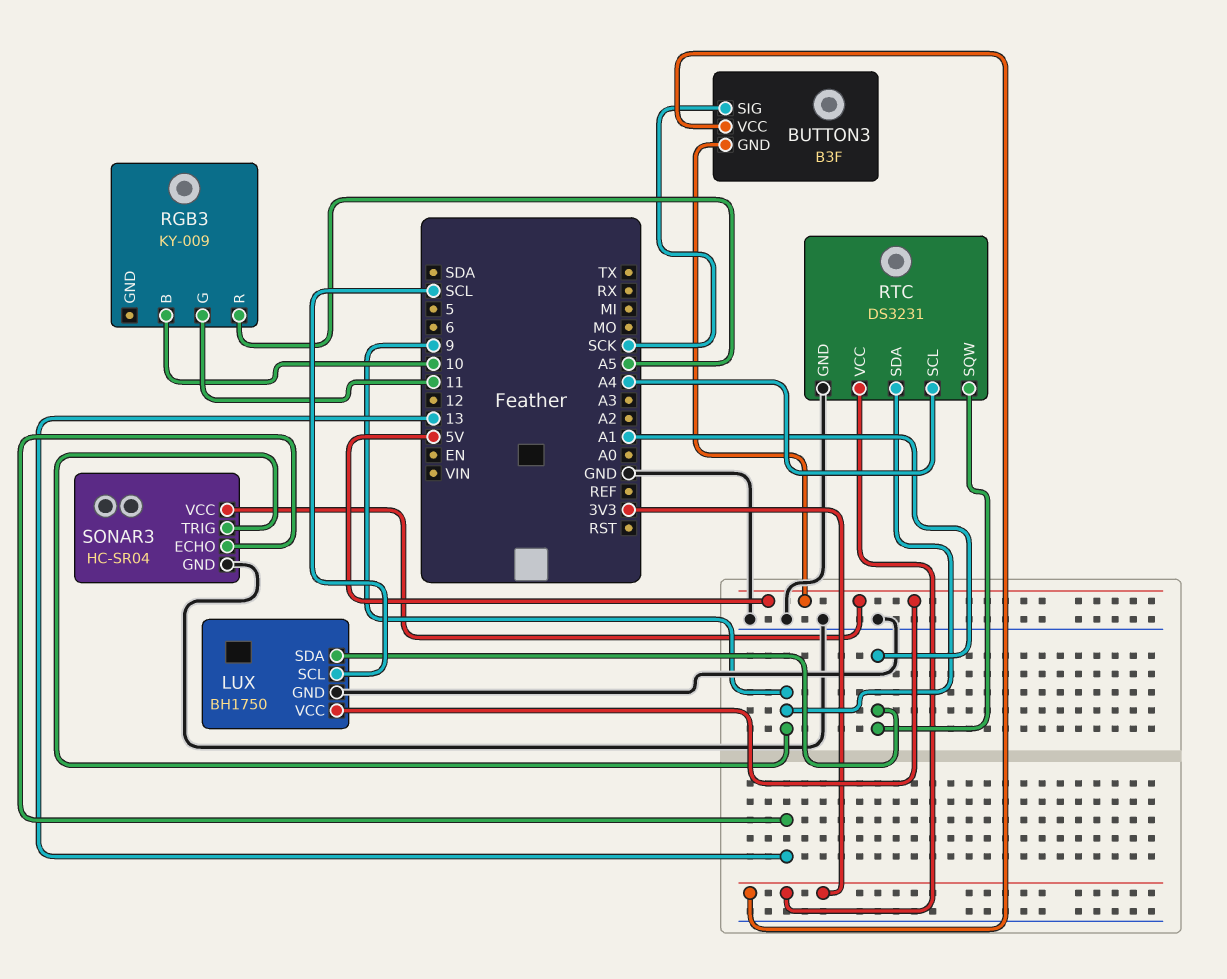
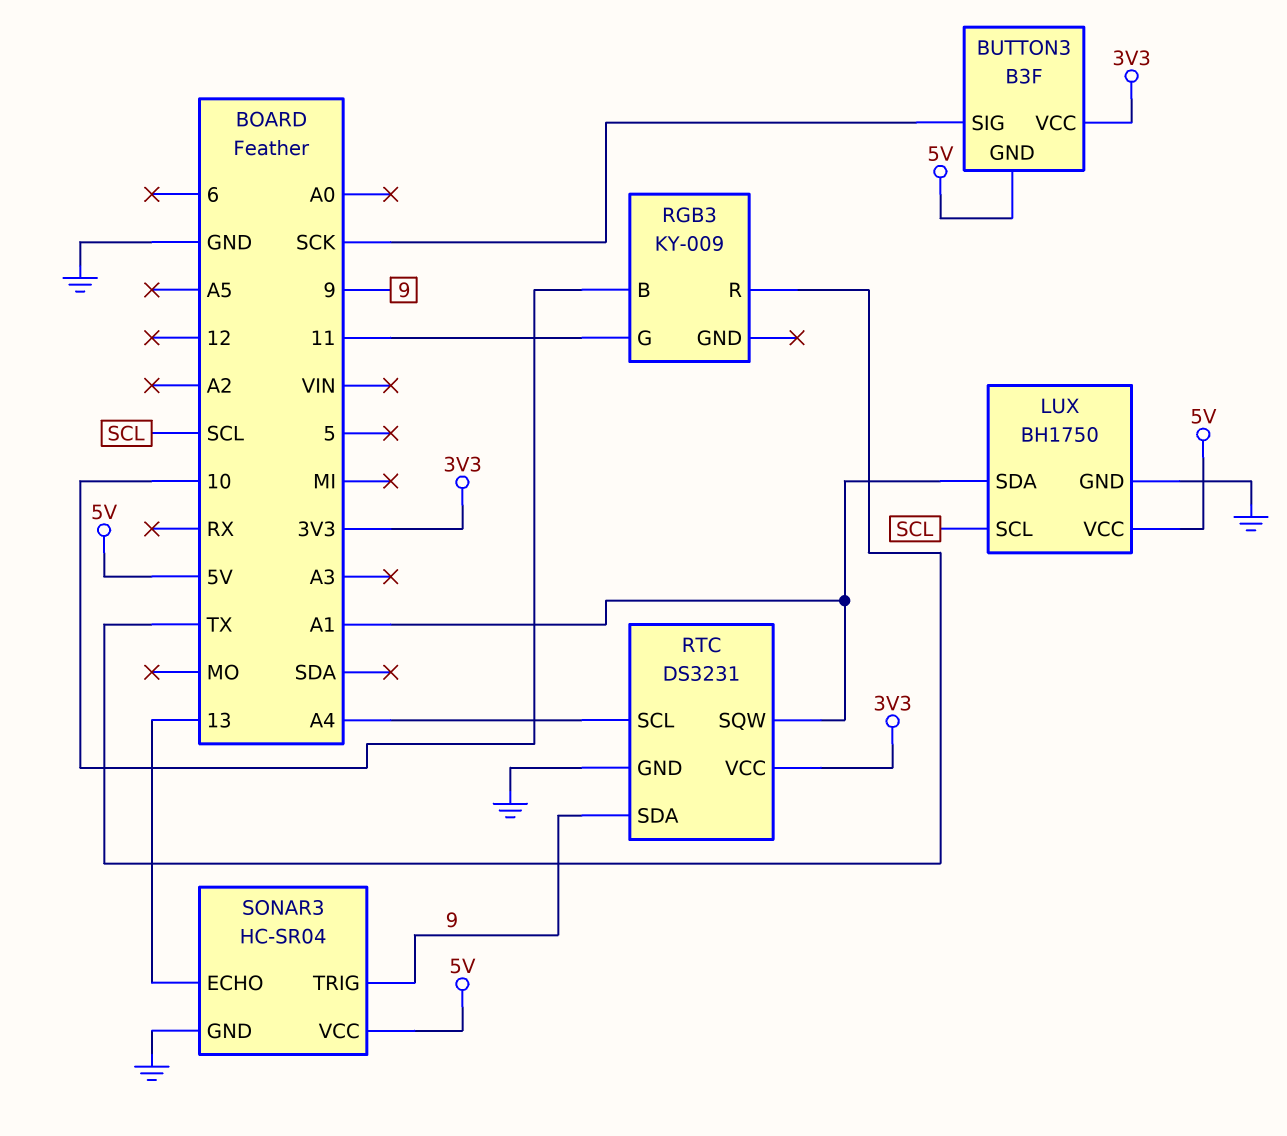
RGB3 pin R: A5 -> TX

